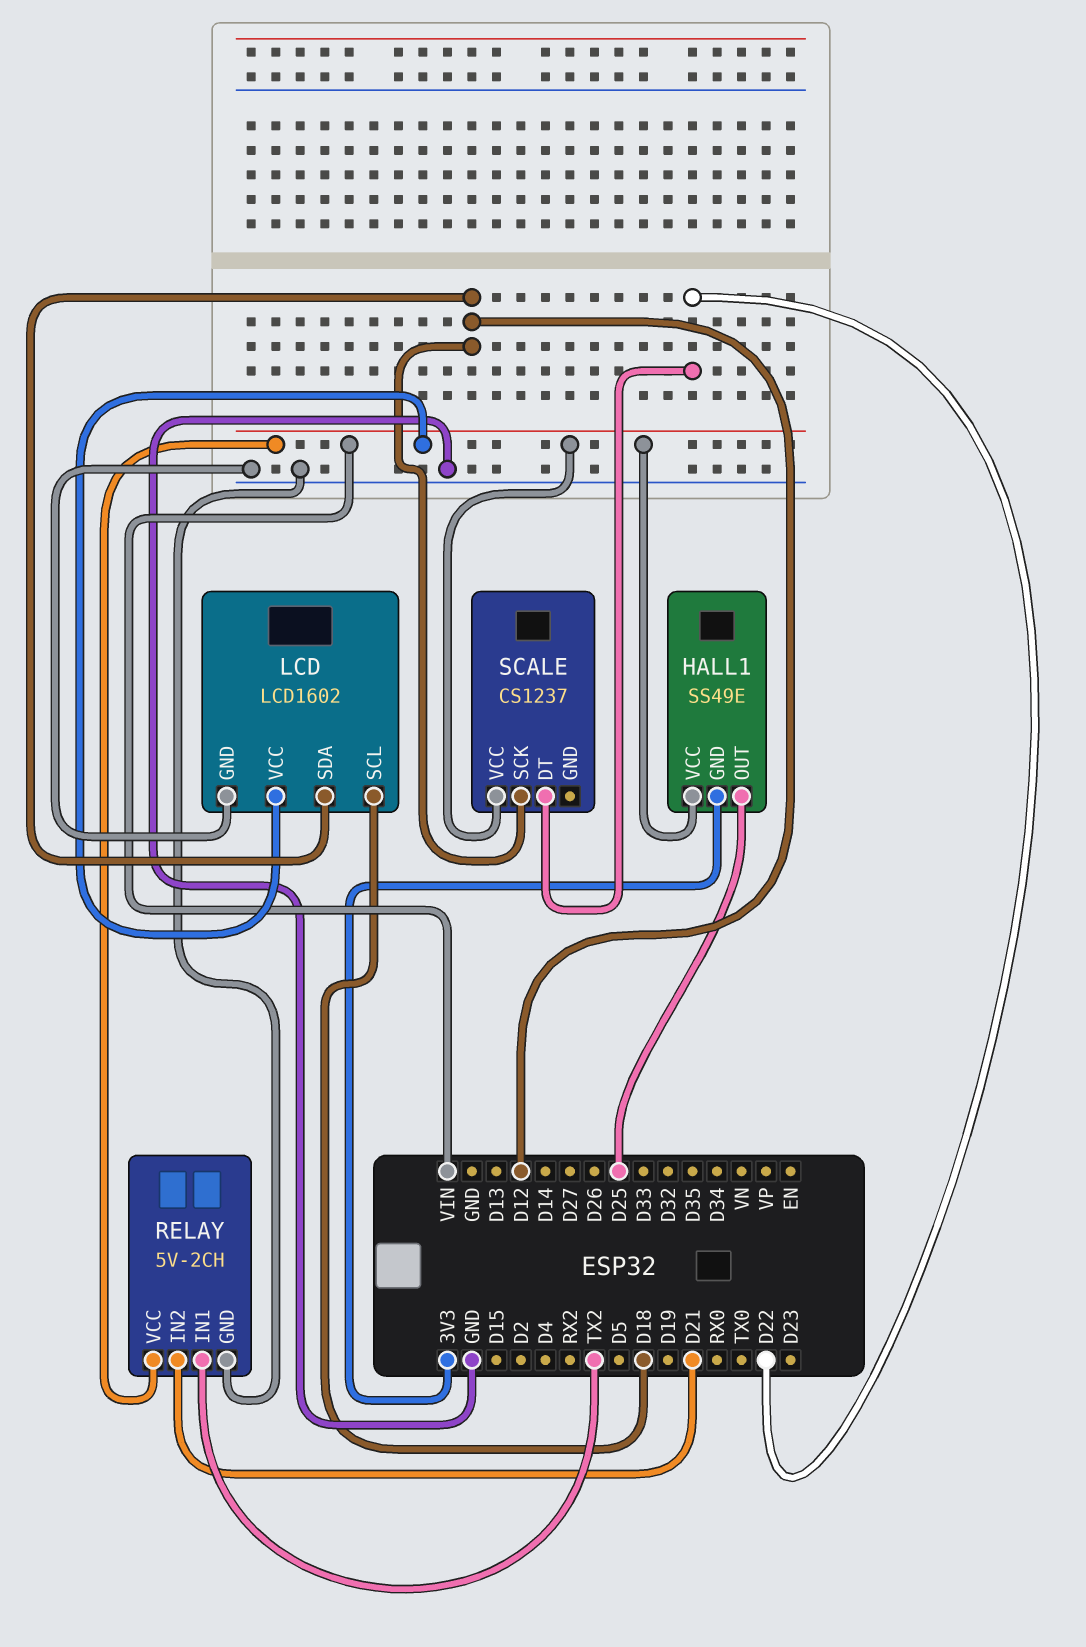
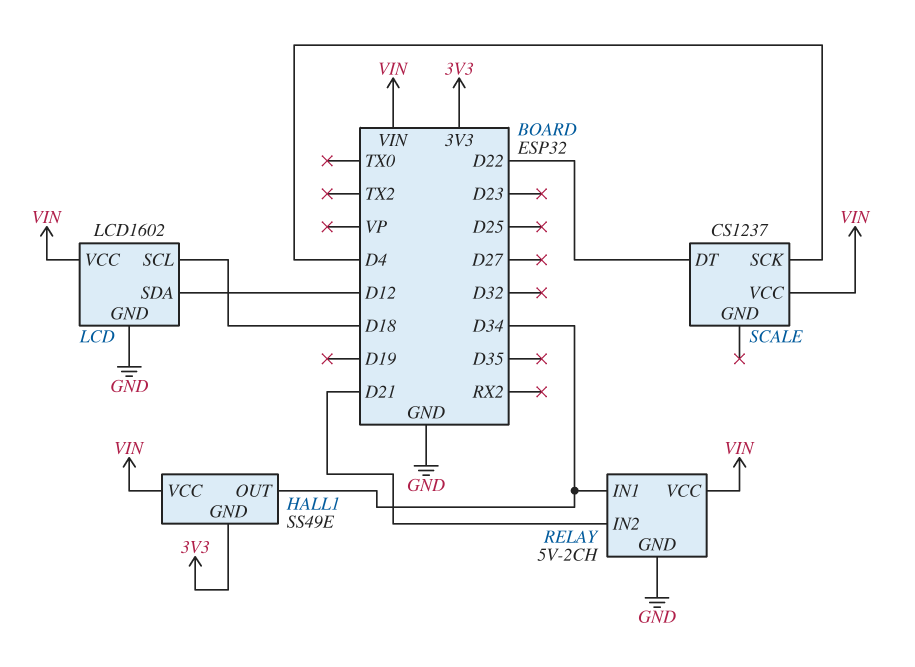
HALL1 pin OUT: D25 -> D34
RELAY pin IN1: TX2 -> D34
SCALE pin SCK: D12 -> D4

